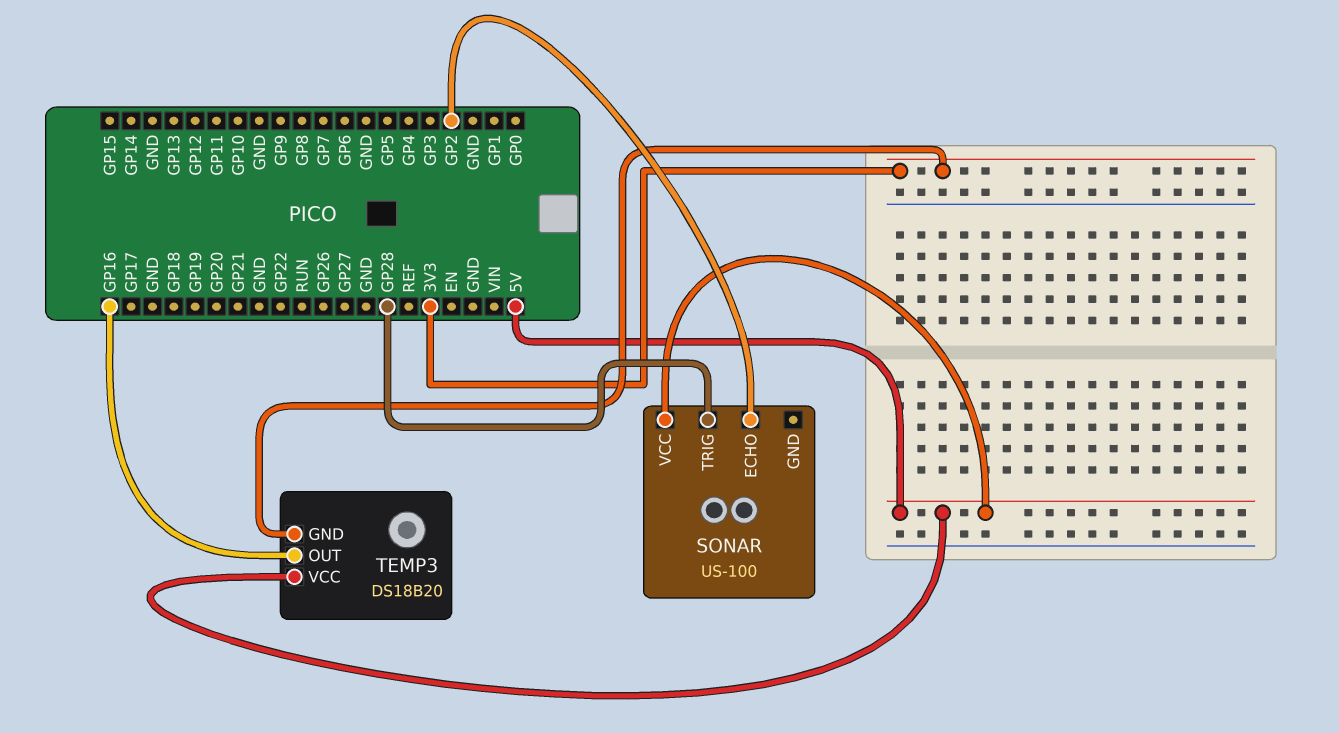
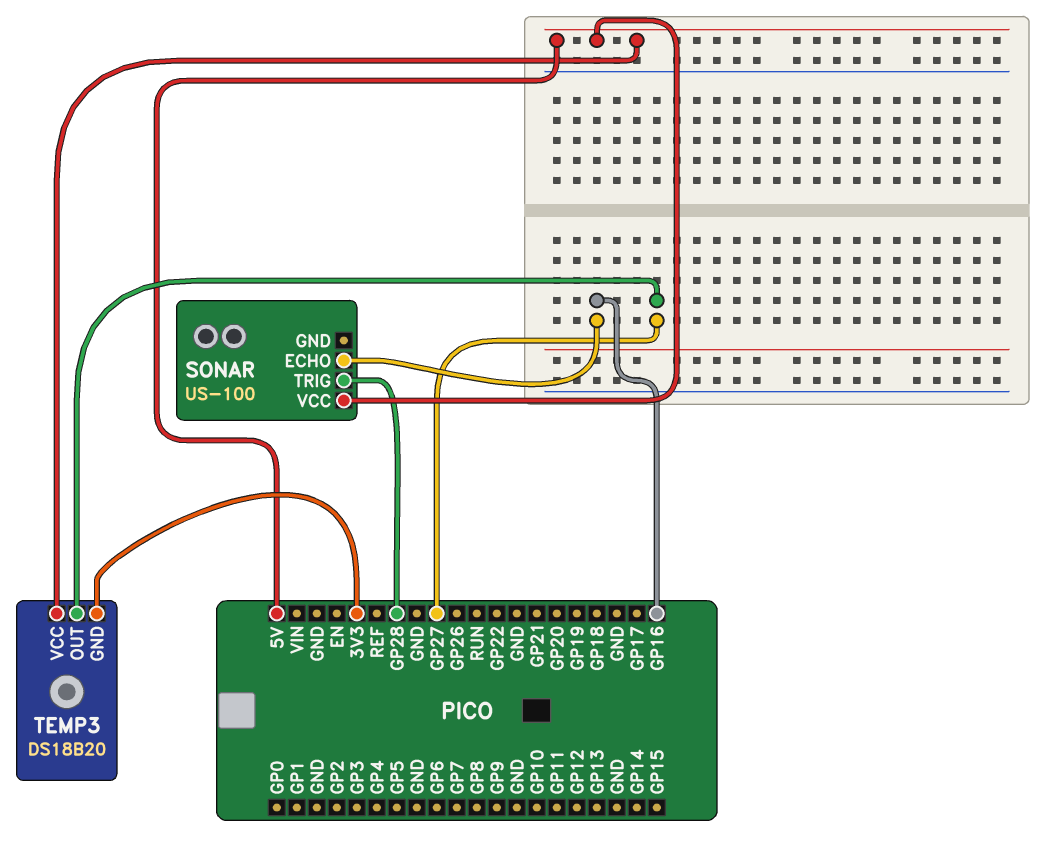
SONAR pin ECHO: GP2 -> GP16
TEMP3 pin OUT: GP16 -> GP27

